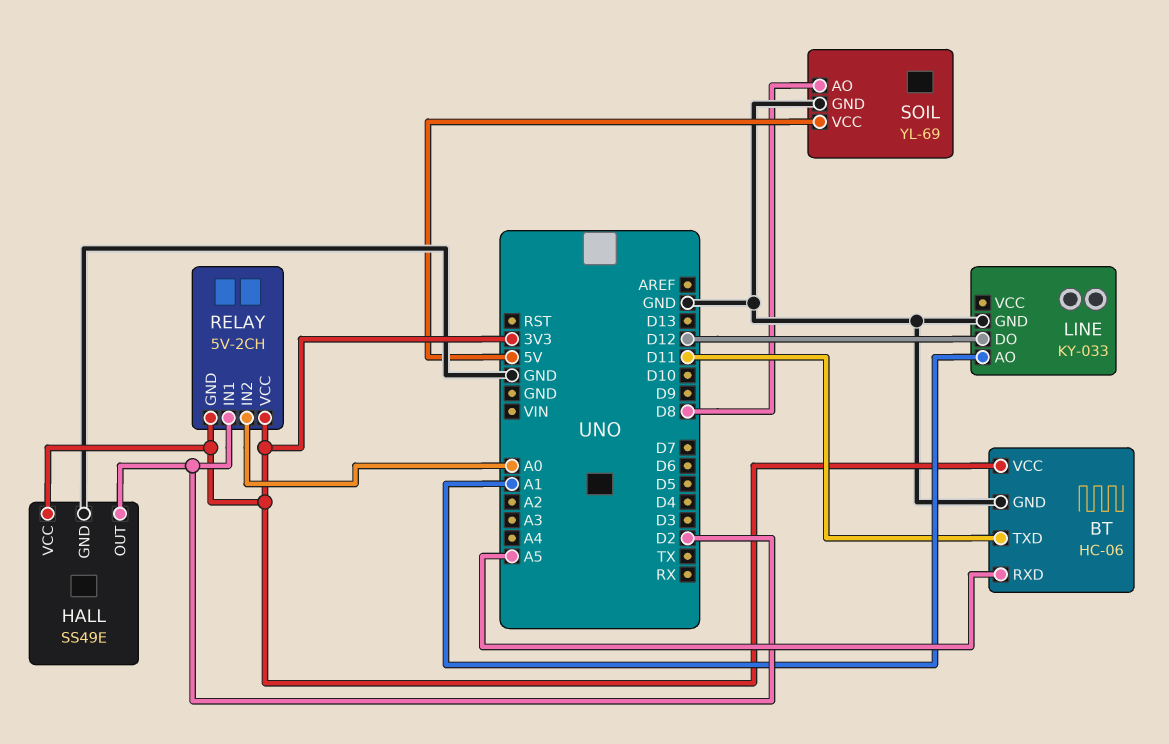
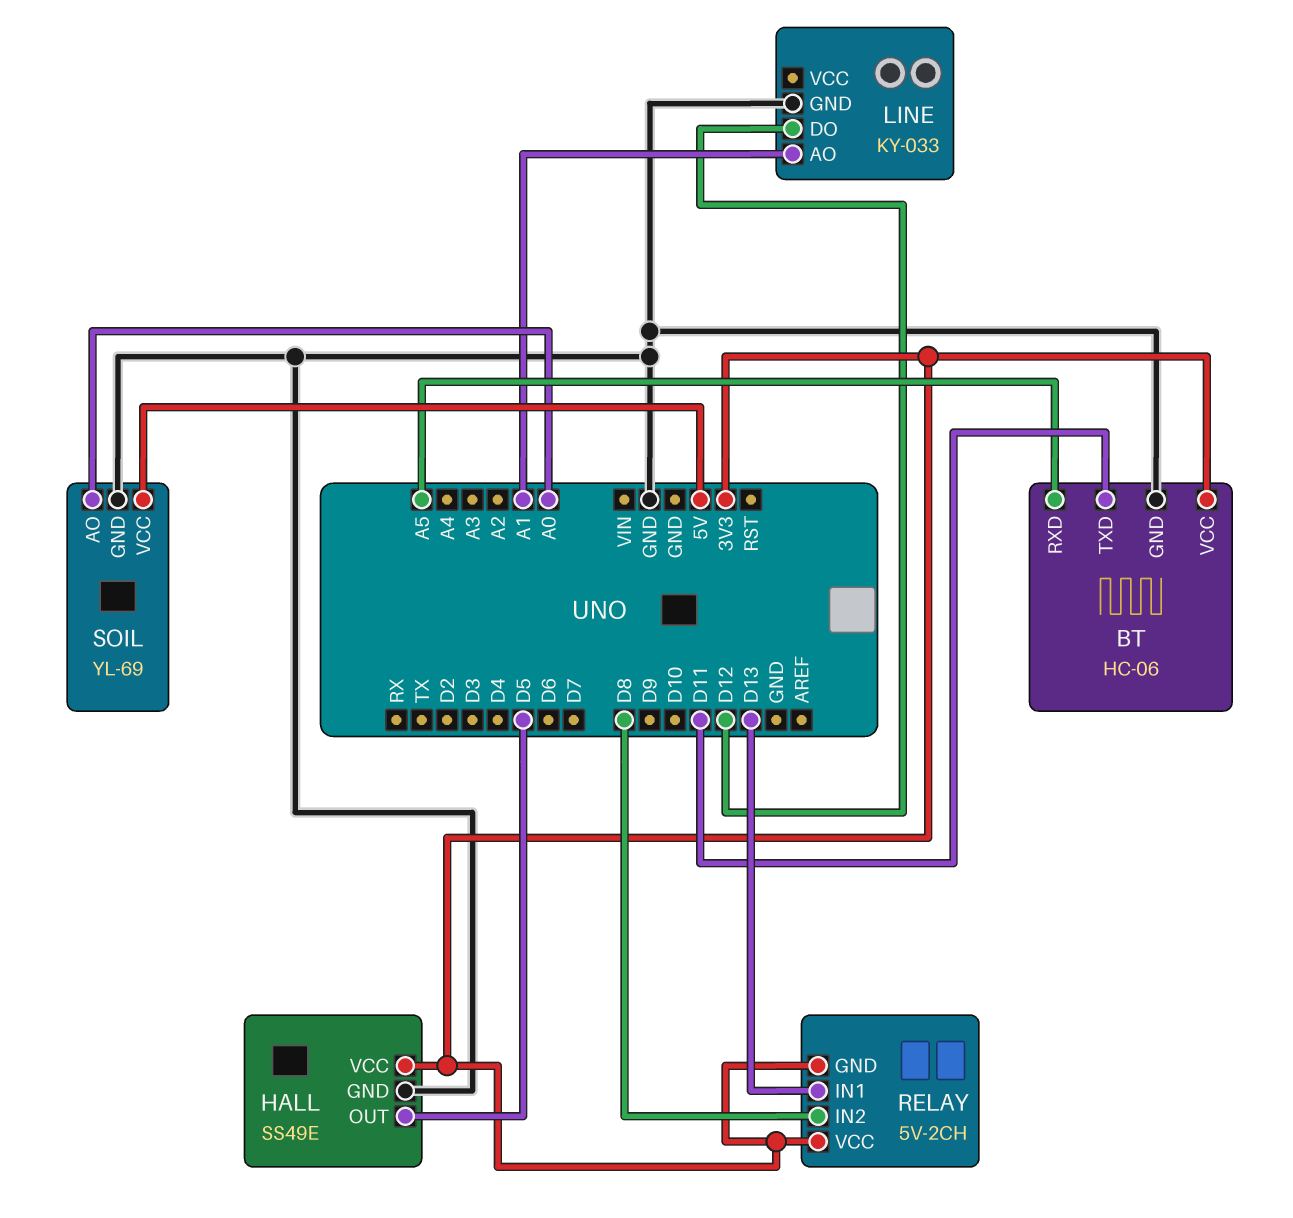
HALL pin OUT: D2 -> D5
RELAY pin IN1: D2 -> D13
RELAY pin IN2: A0 -> D8
SOIL pin AO: D8 -> A0

